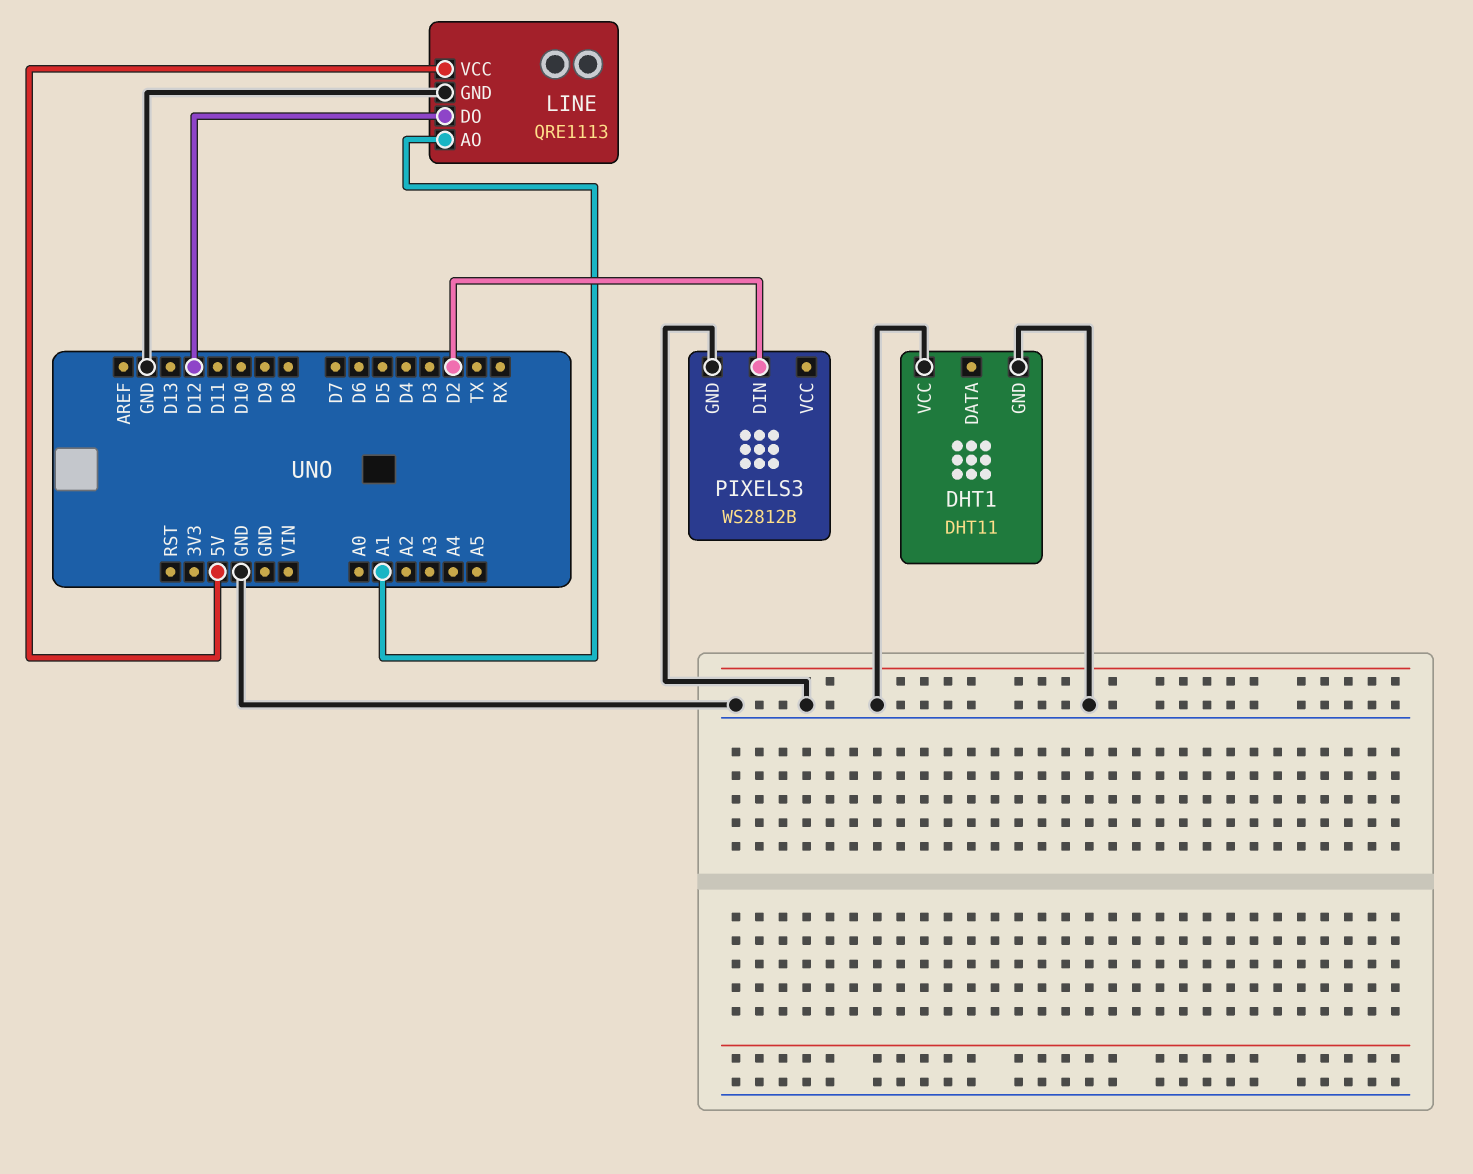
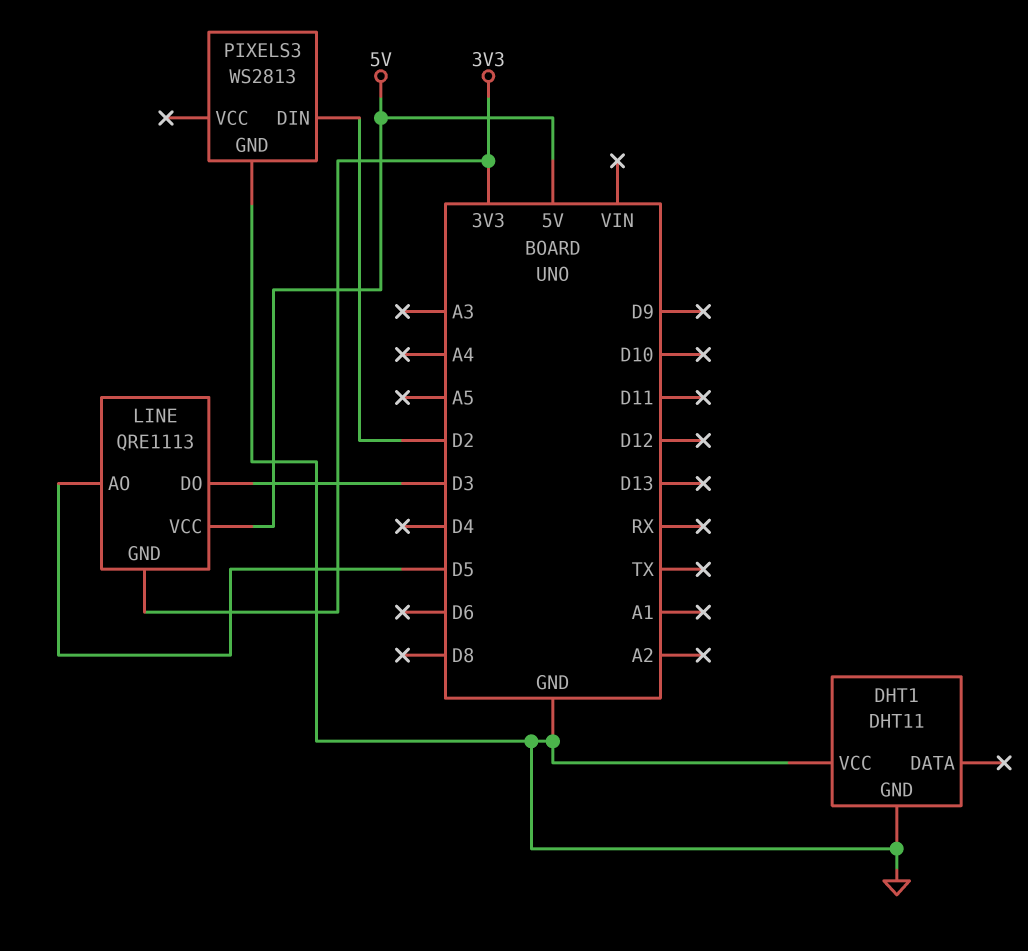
LINE pin AO: A1 -> D5
LINE pin DO: D12 -> D3
LINE pin GND: GND -> 3V3
PIXELS3: WS2812B -> WS2813

